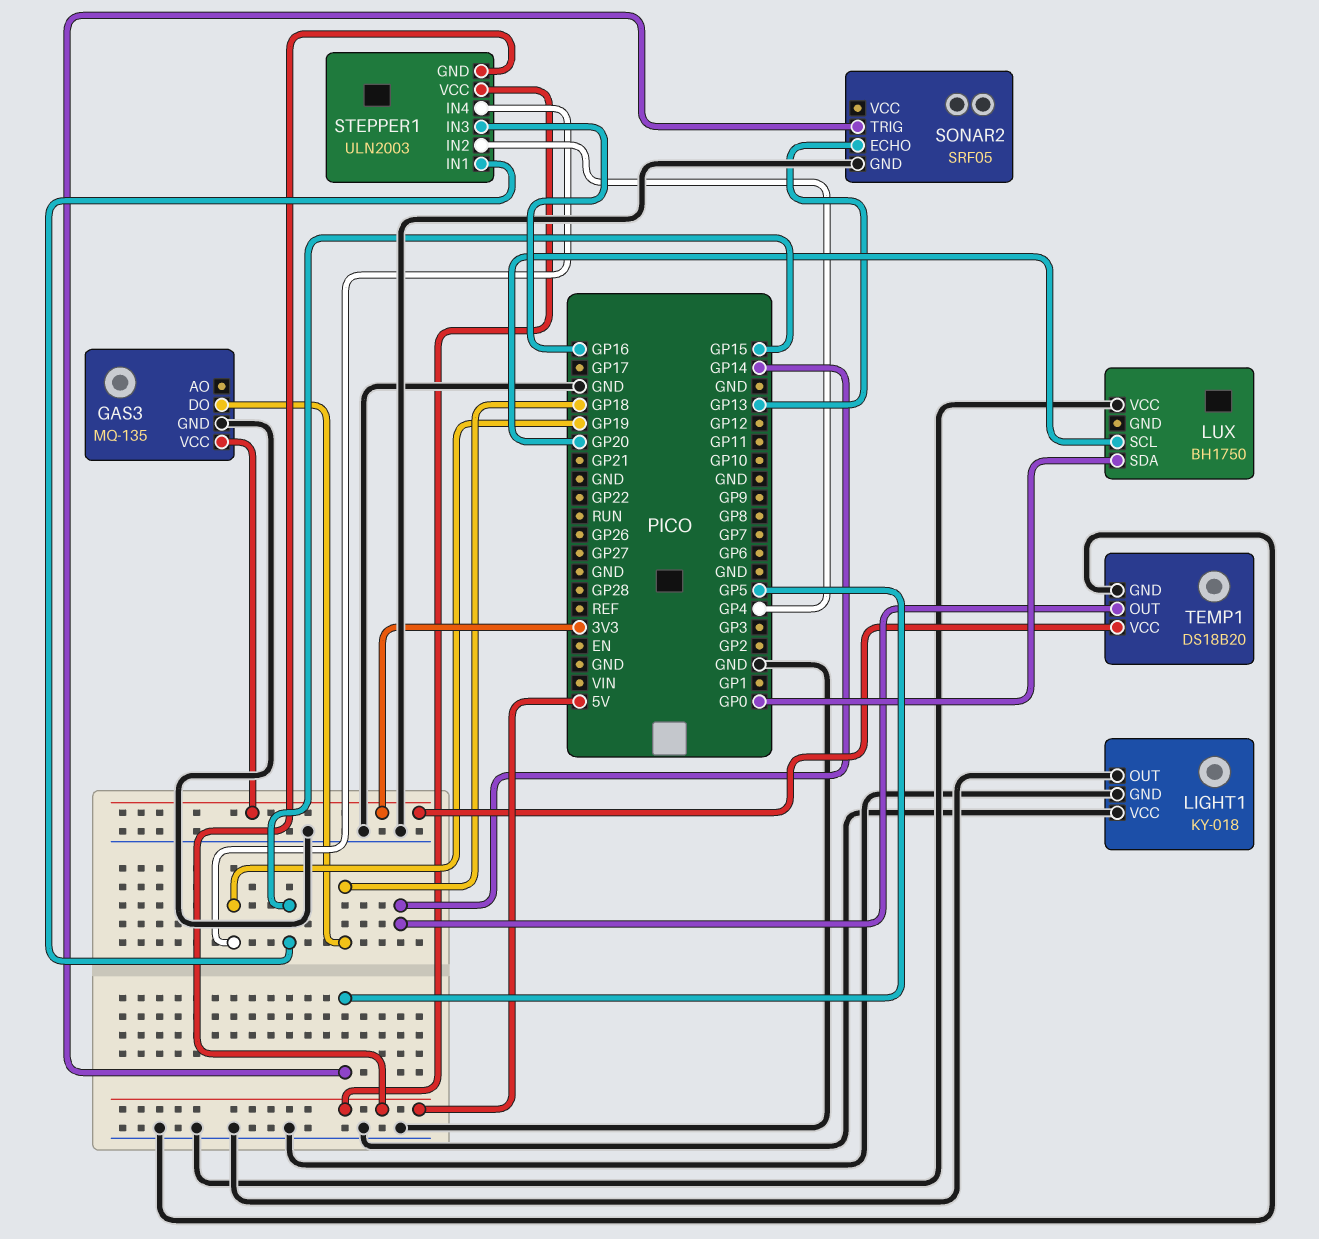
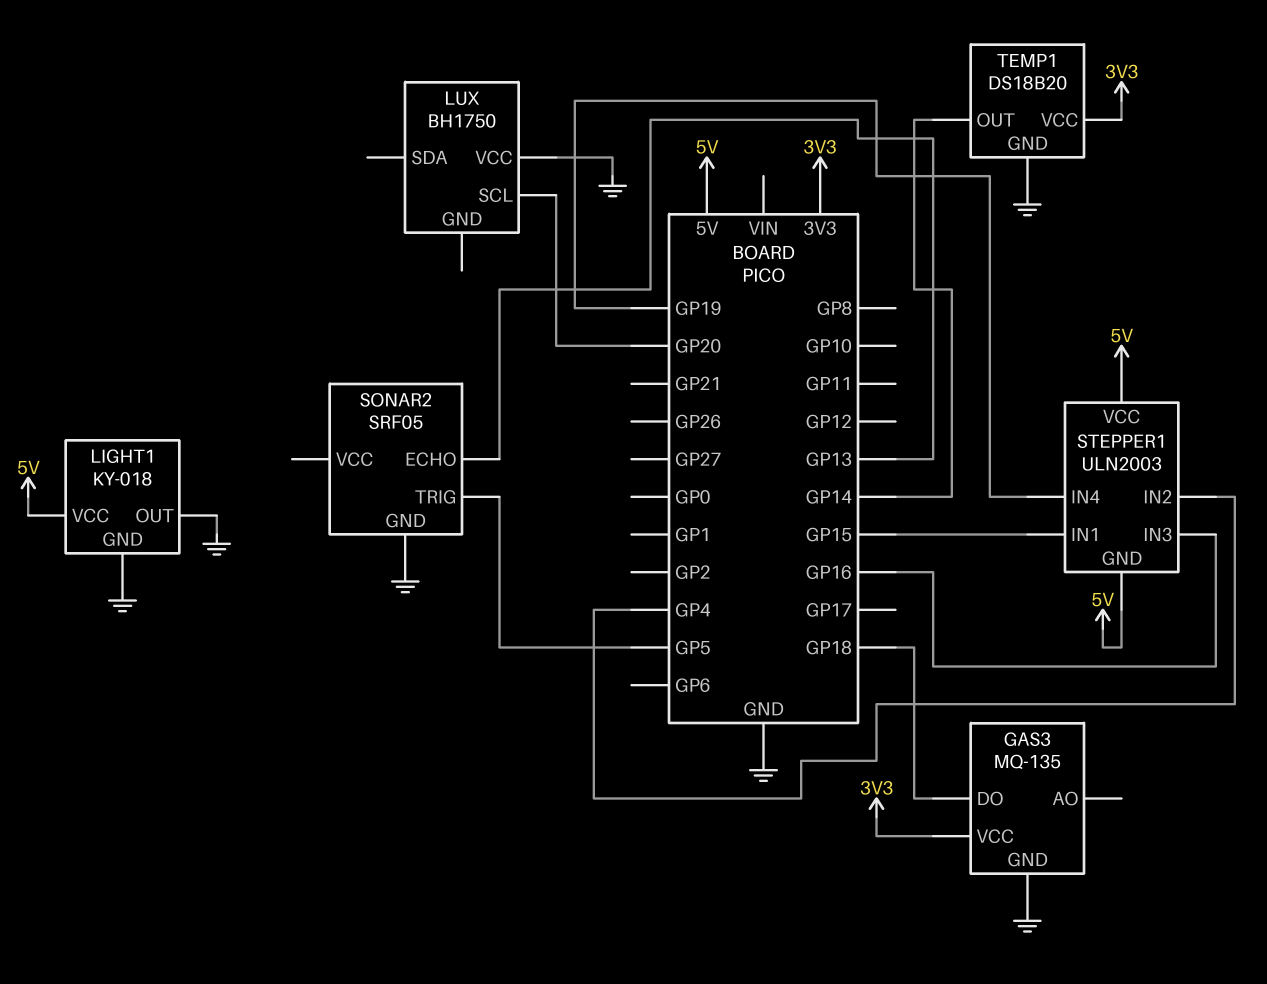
LIGHT1 pin VCC: GND -> 5V
LUX pin SDA: GP0 -> none

